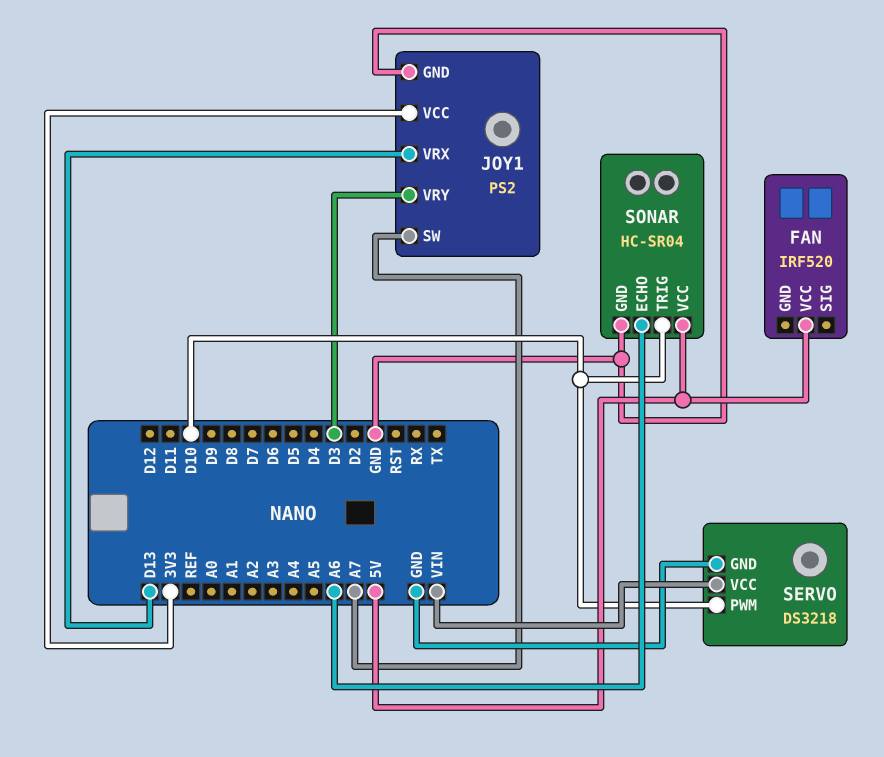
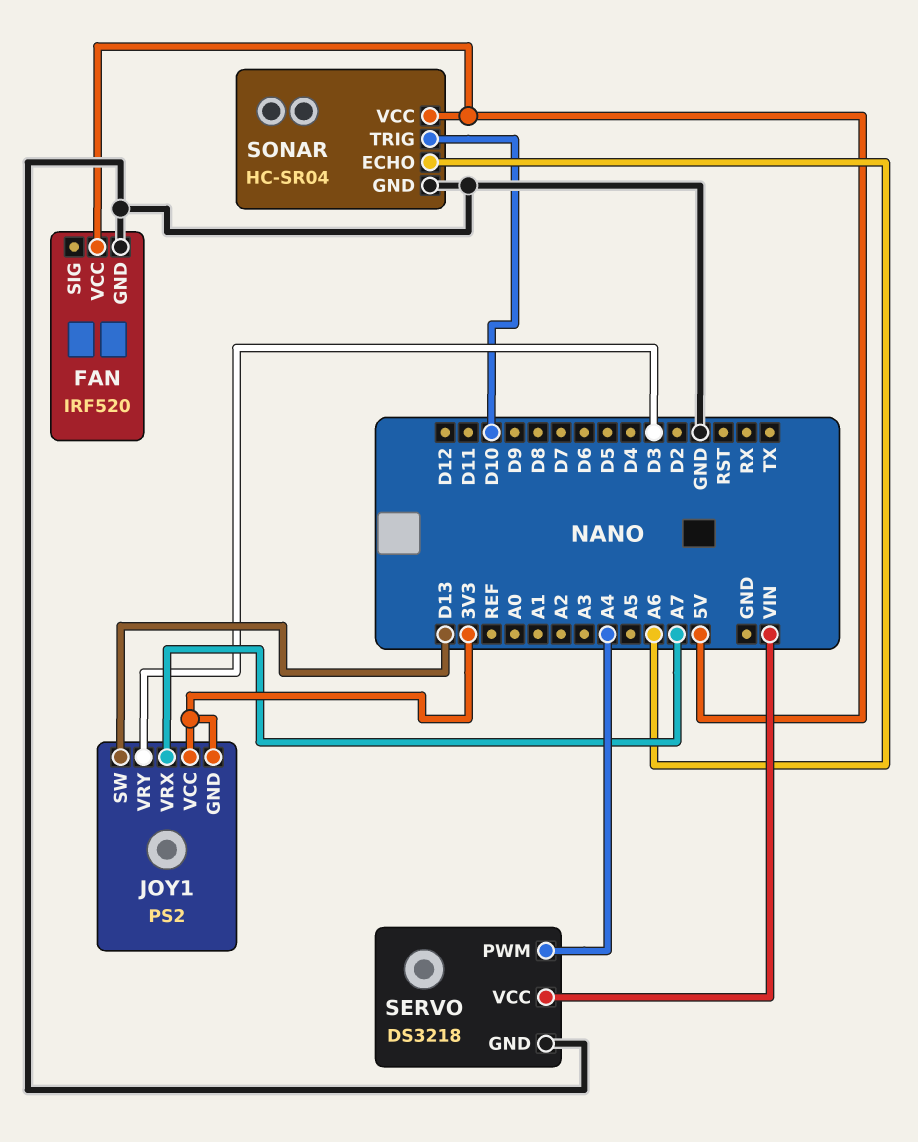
FAN pin GND: none -> GND
JOY1 pin GND: GND -> 3V3
JOY1 pin SW: A7 -> D13
JOY1 pin VRX: D13 -> A7
SERVO pin PWM: D10 -> A4

